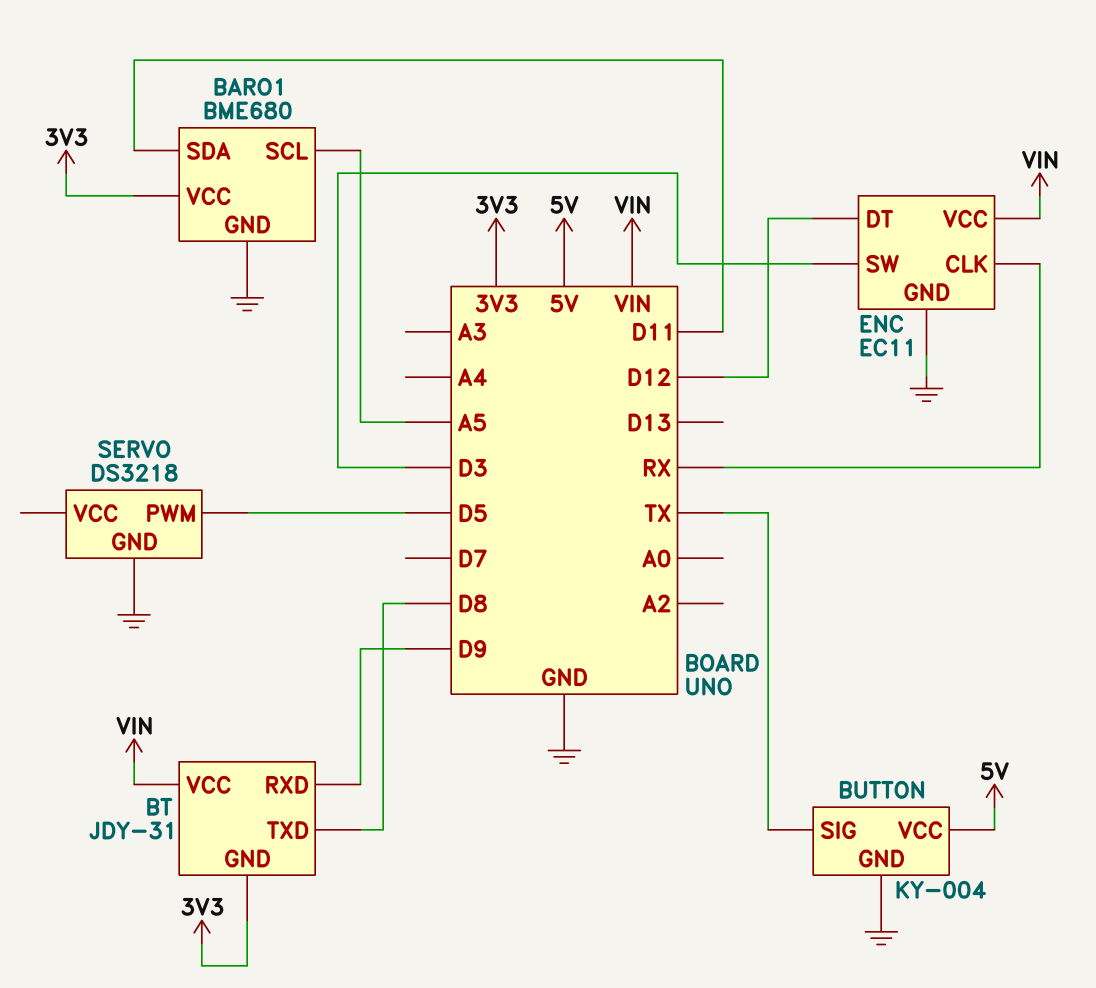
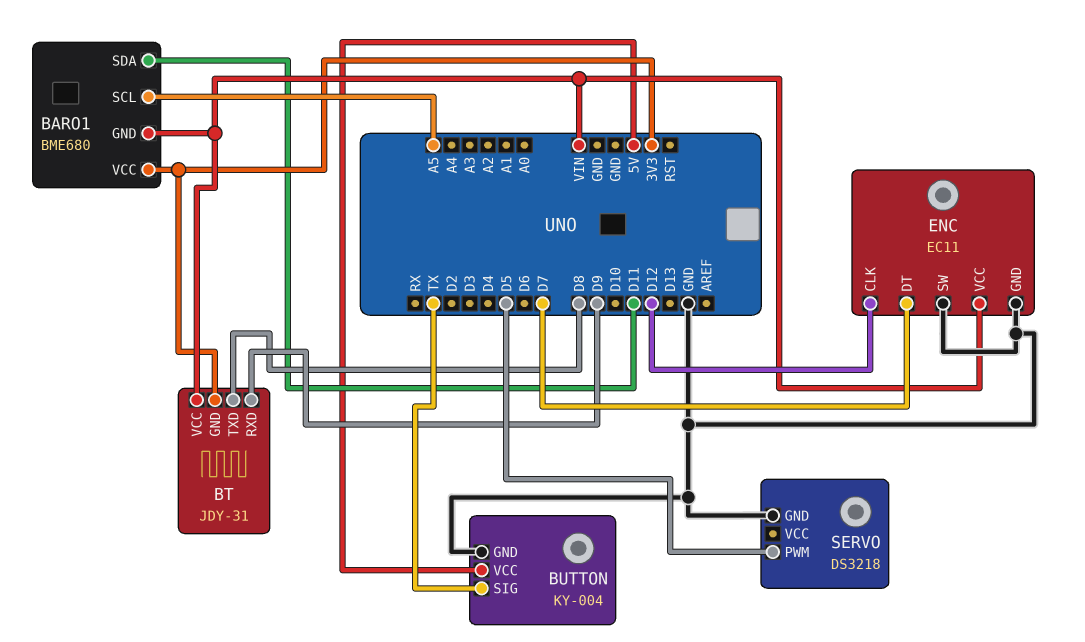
BARO1 pin GND: GND -> VIN
ENC pin CLK: RX -> D12
ENC pin DT: D12 -> D7
ENC pin SW: D3 -> GND

